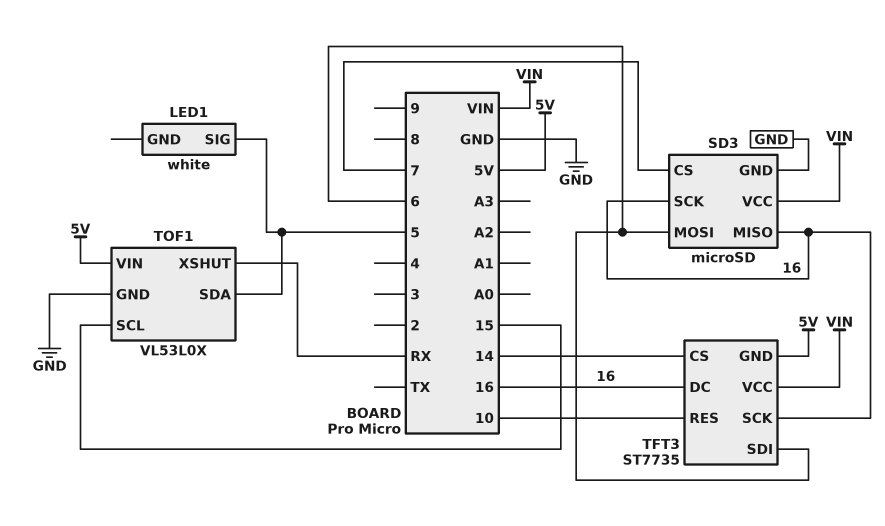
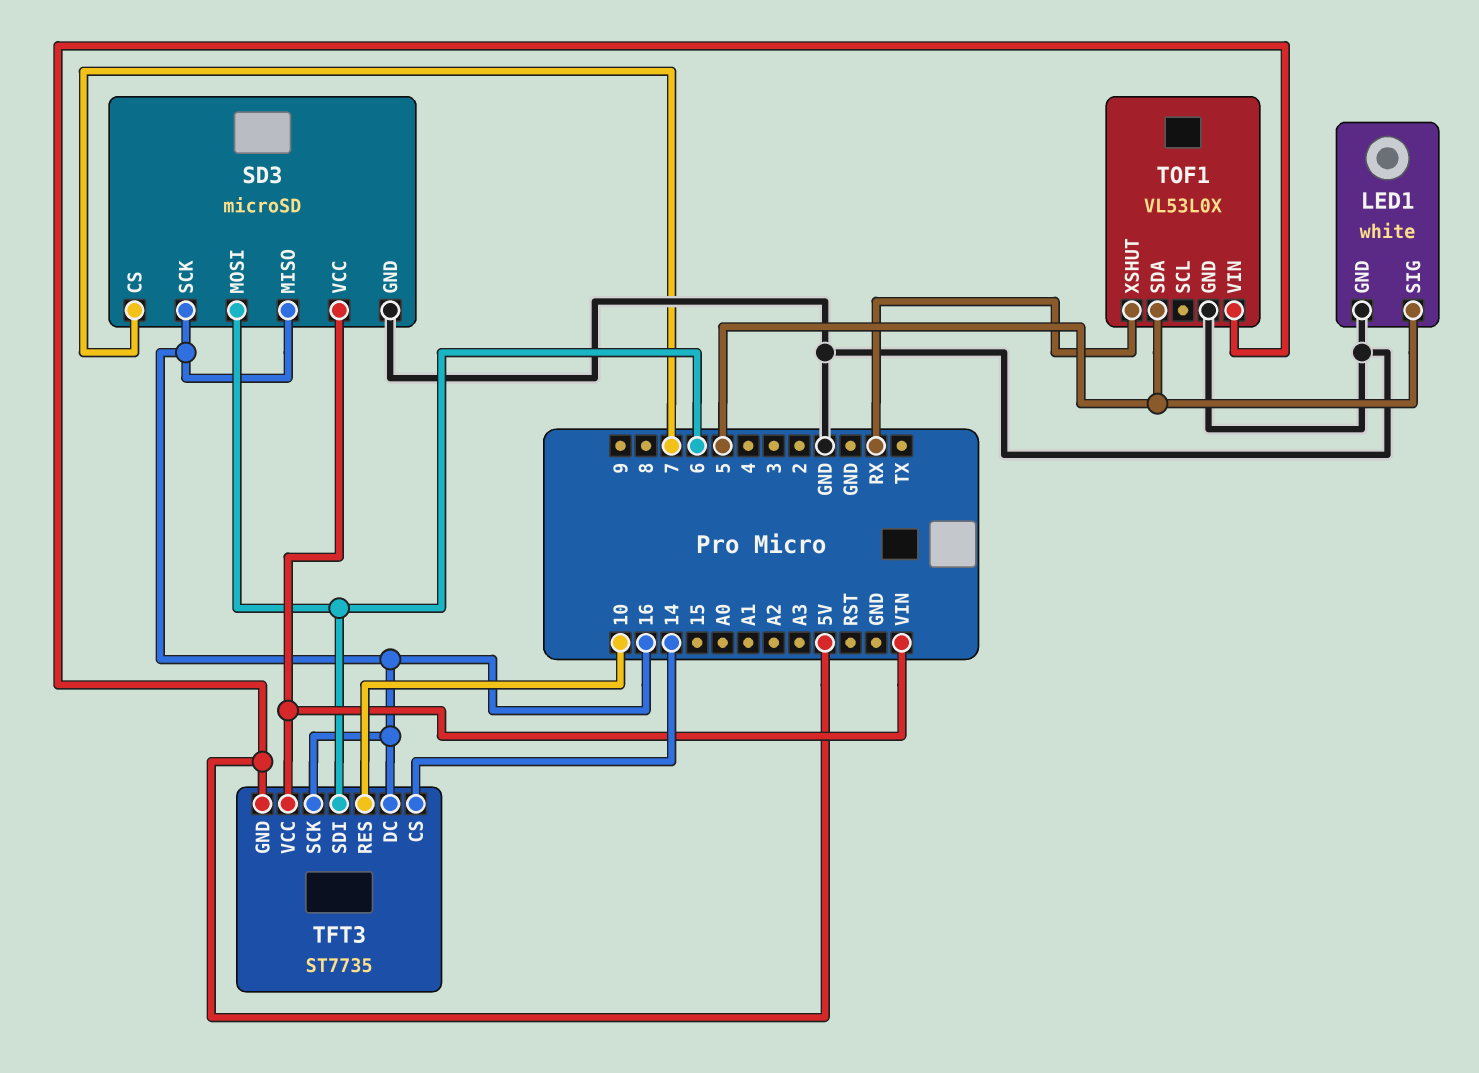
LED1 pin GND: none -> GND
TOF1 pin SCL: 15 -> none

